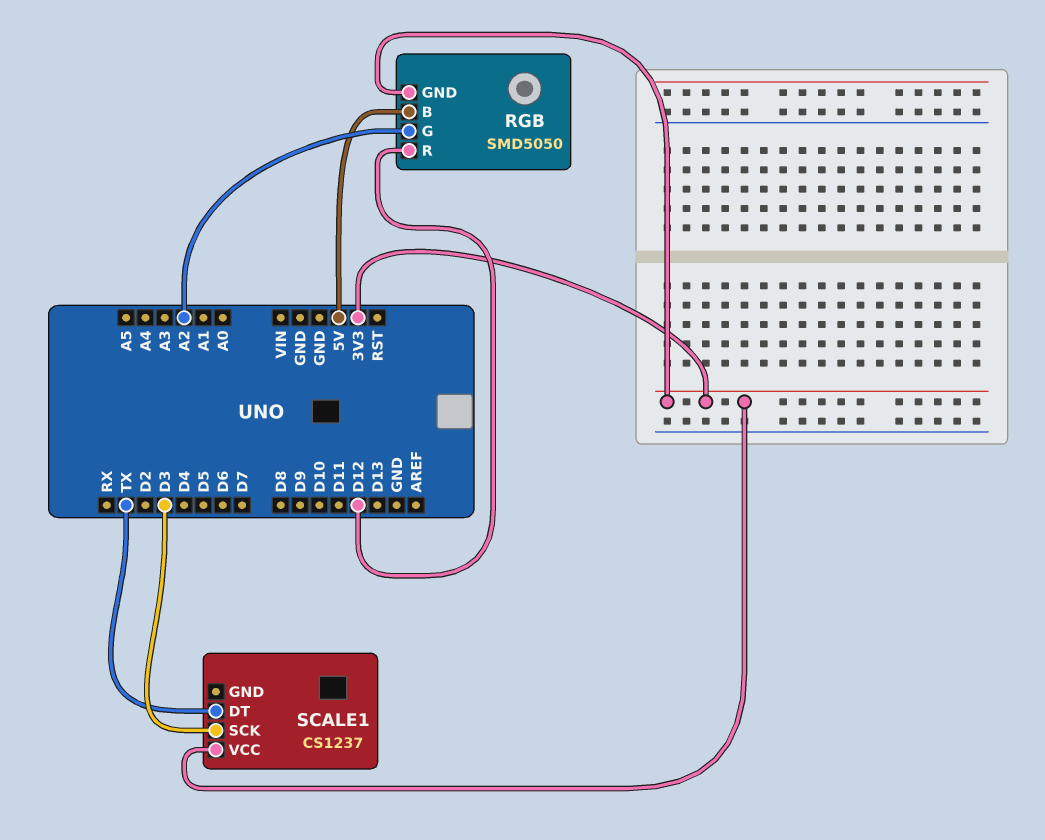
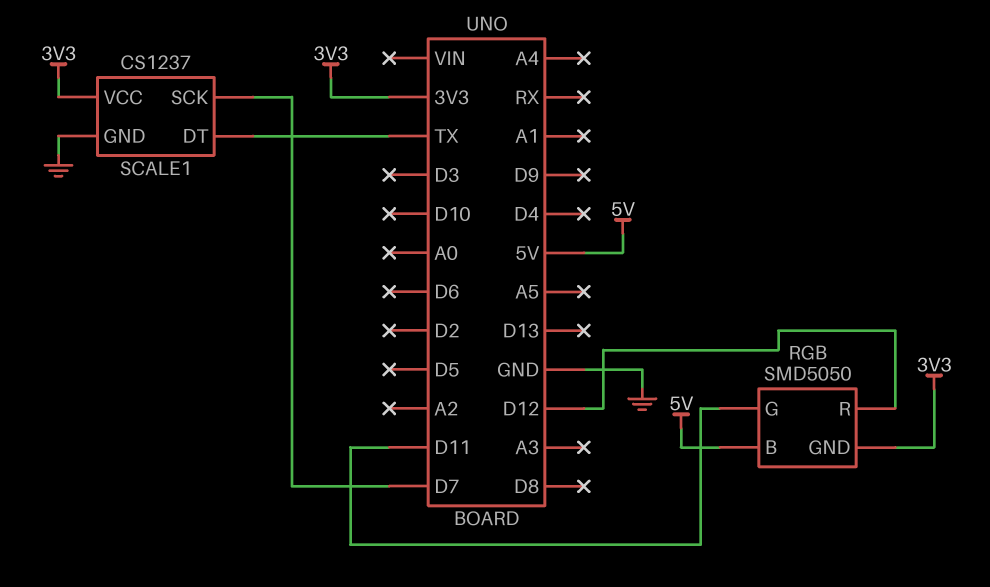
RGB pin G: A2 -> D11
SCALE1 pin GND: none -> GND
SCALE1 pin SCK: D3 -> D7

